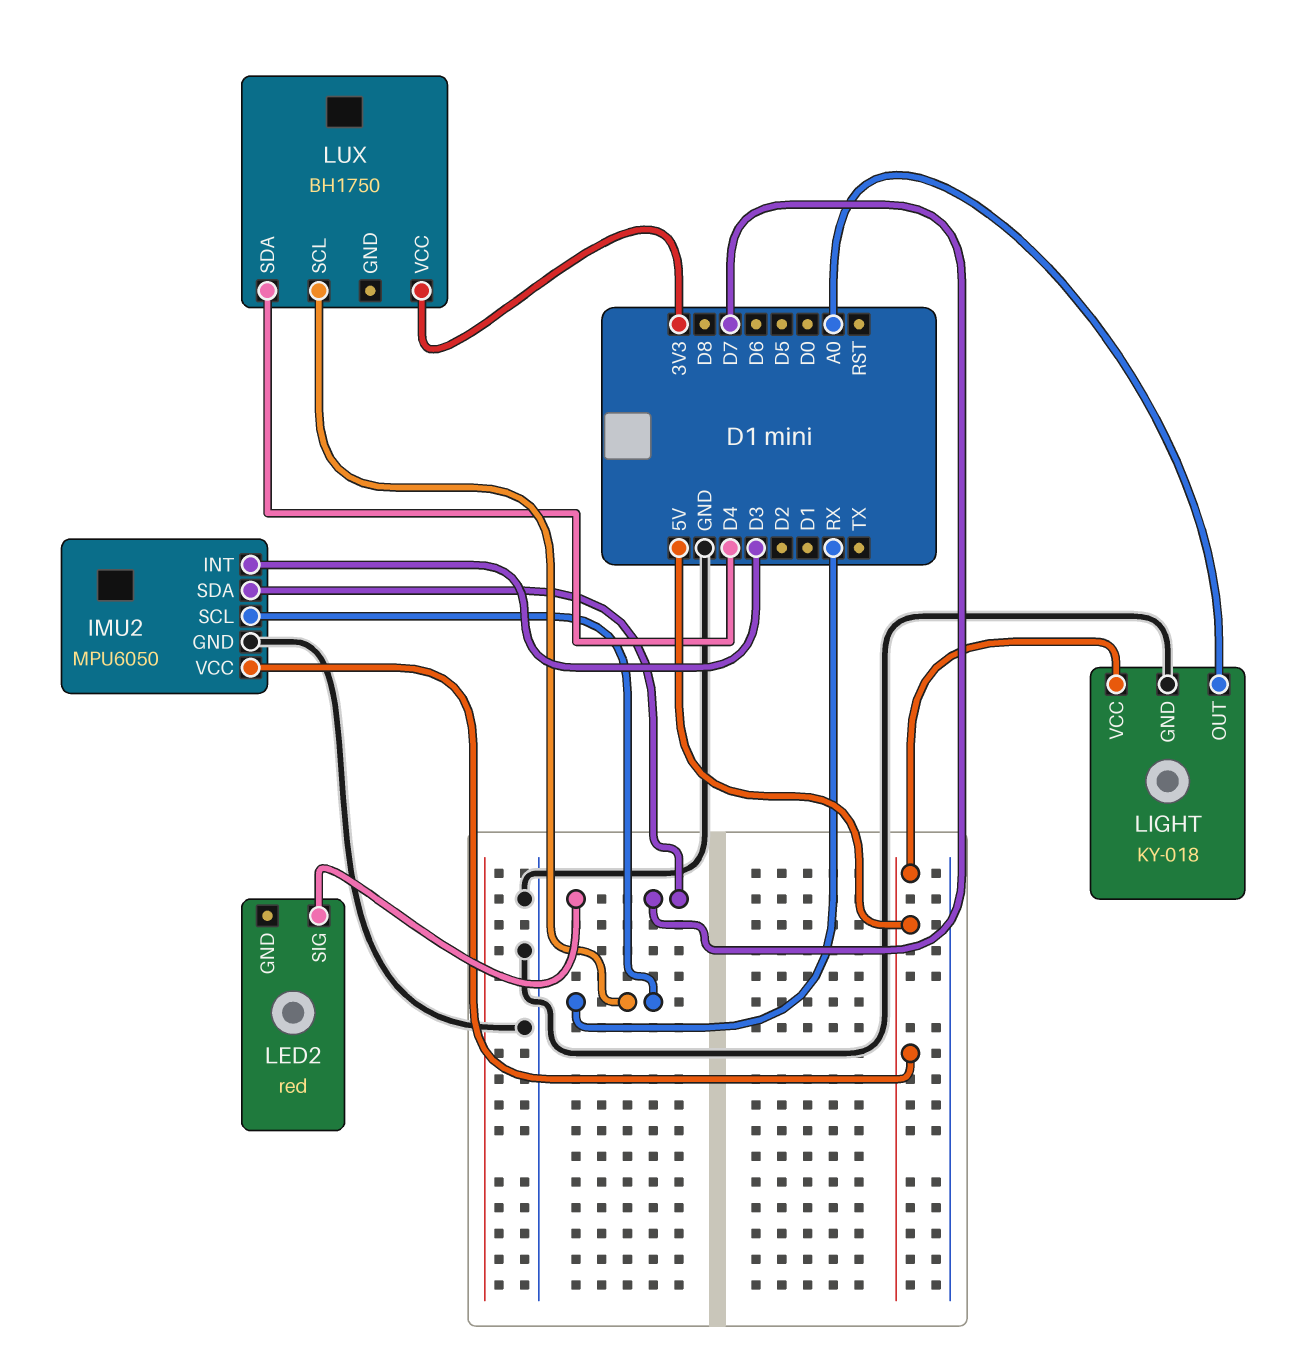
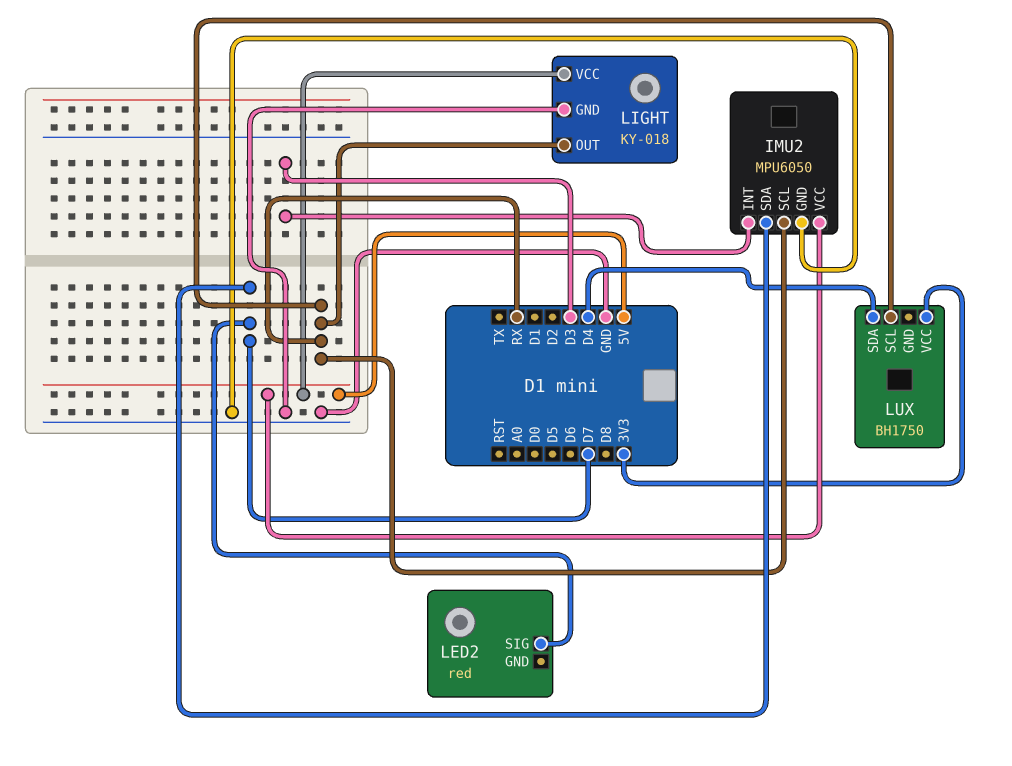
LIGHT pin OUT: A0 -> RX

